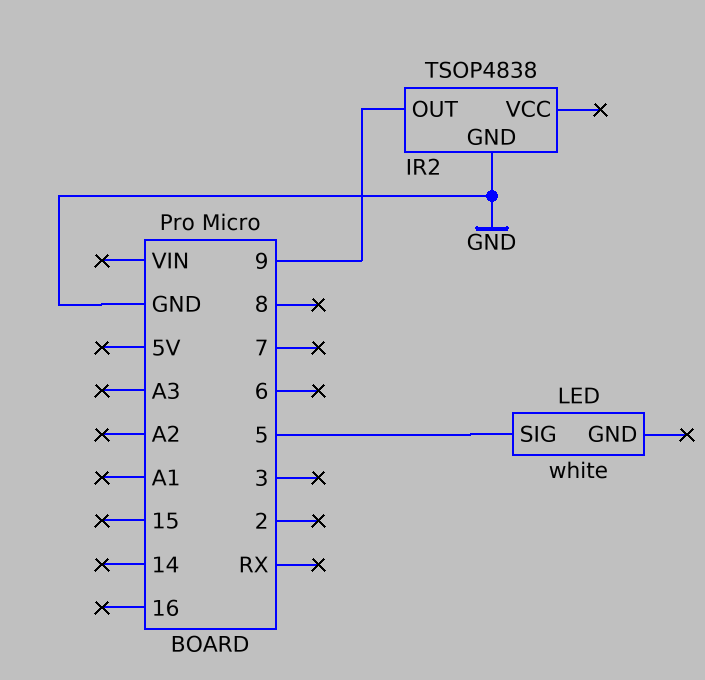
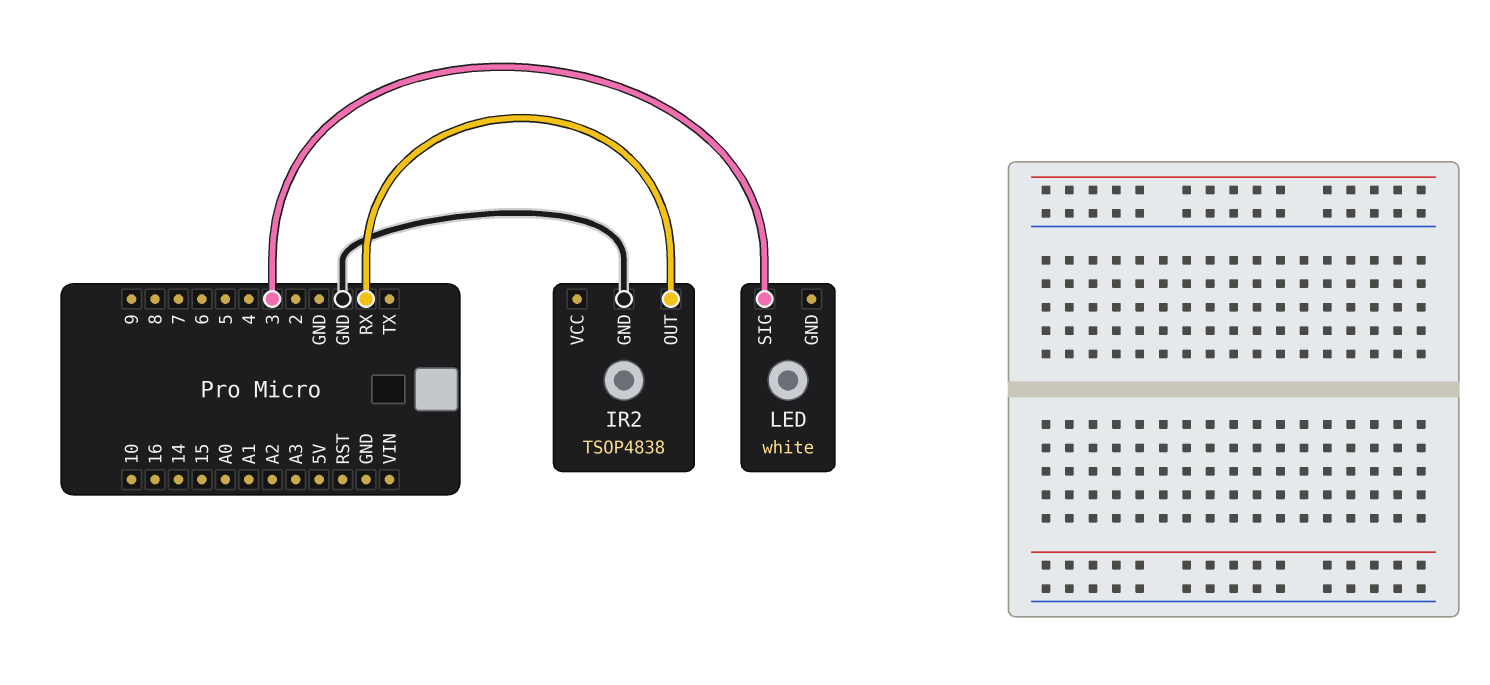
IR2 pin OUT: 9 -> RX
LED pin SIG: 5 -> 3

